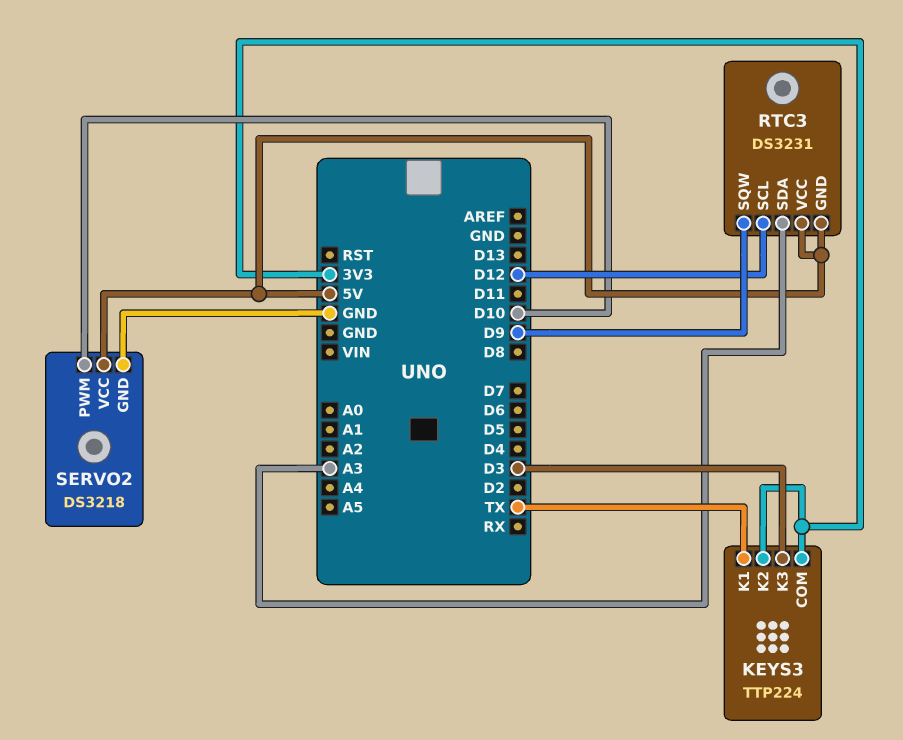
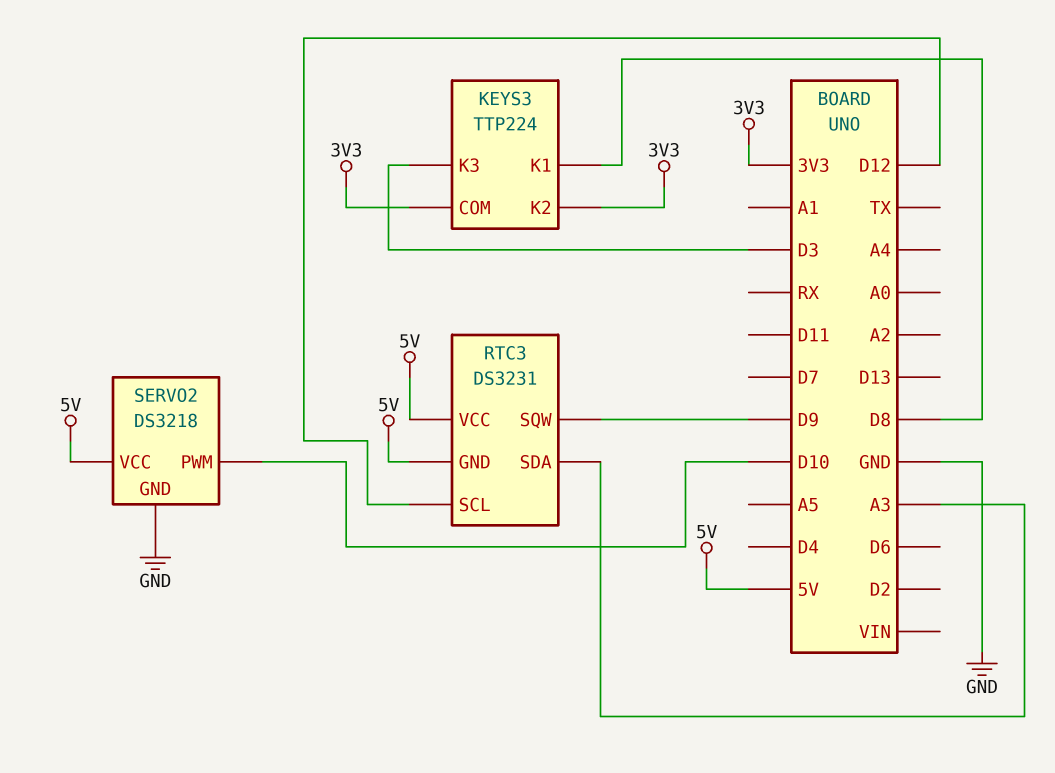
KEYS3 pin K1: TX -> D8

